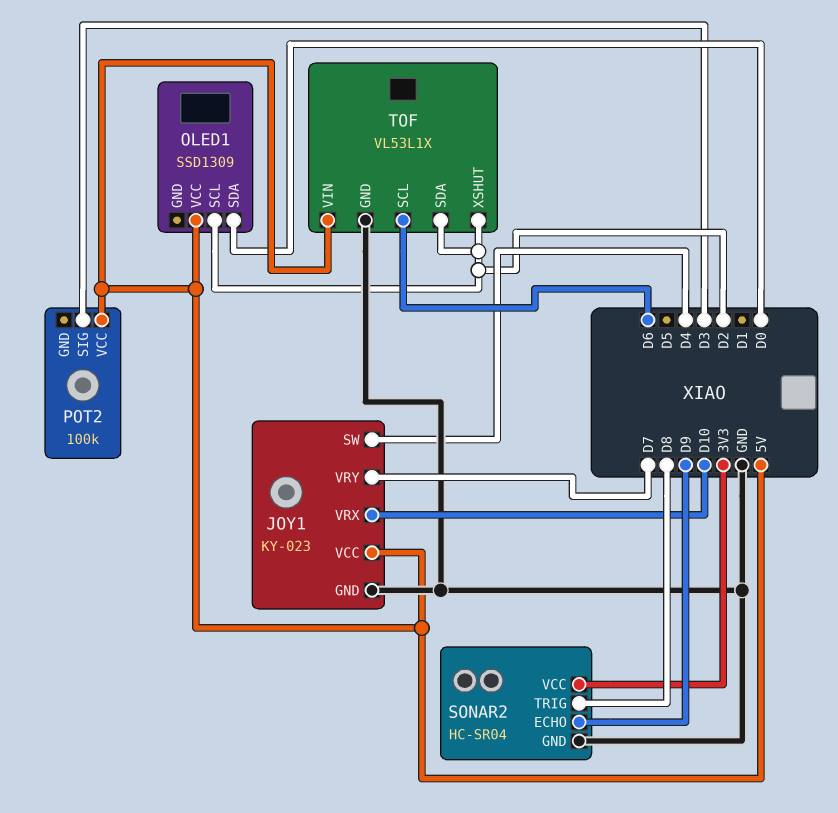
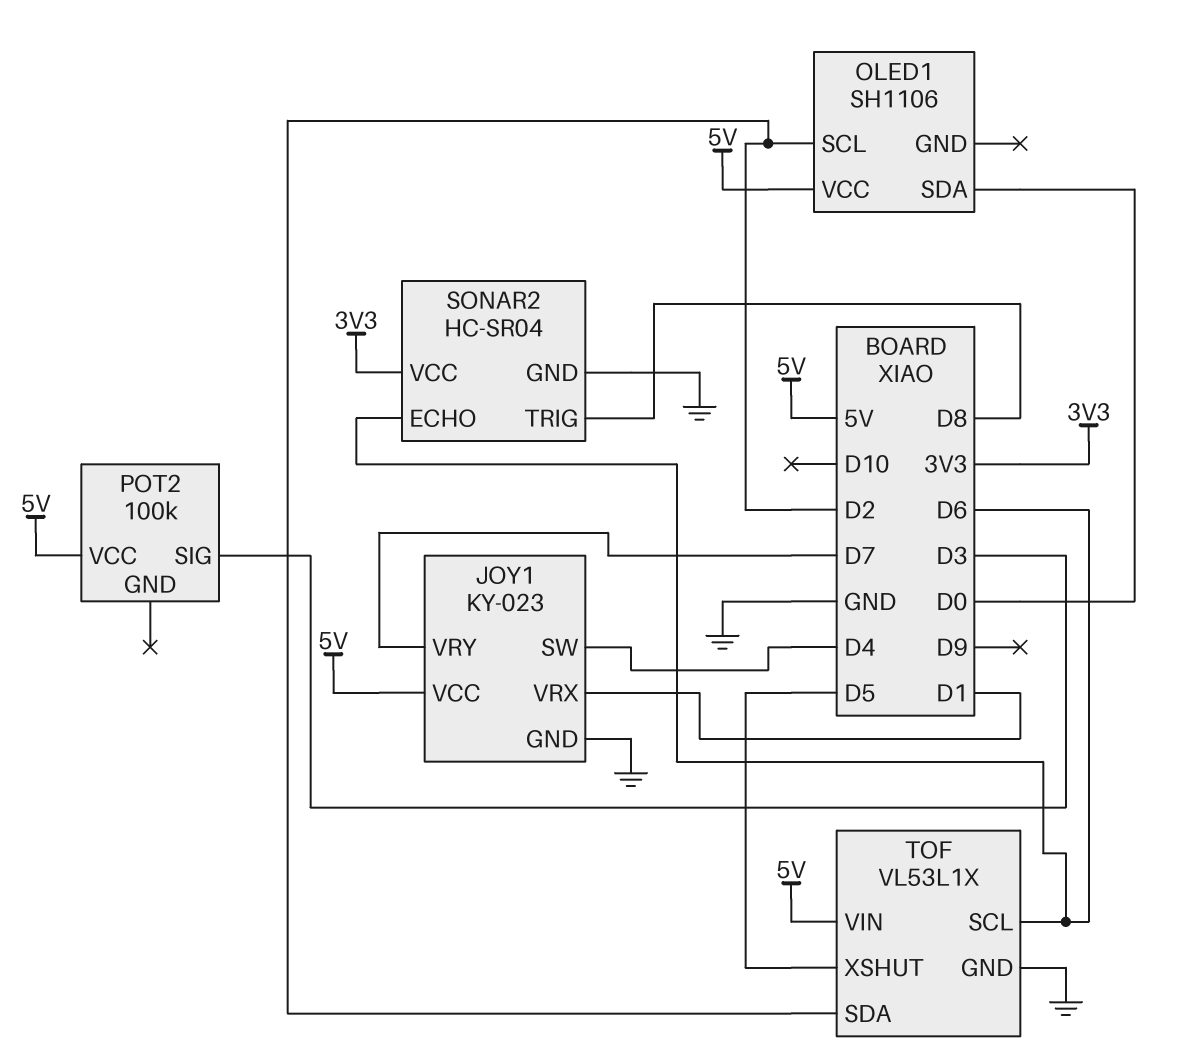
JOY1 pin VRX: D10 -> D1
OLED1: SSD1309 -> SH1106
SONAR2 pin ECHO: D9 -> D6
TOF pin XSHUT: D2 -> D5

